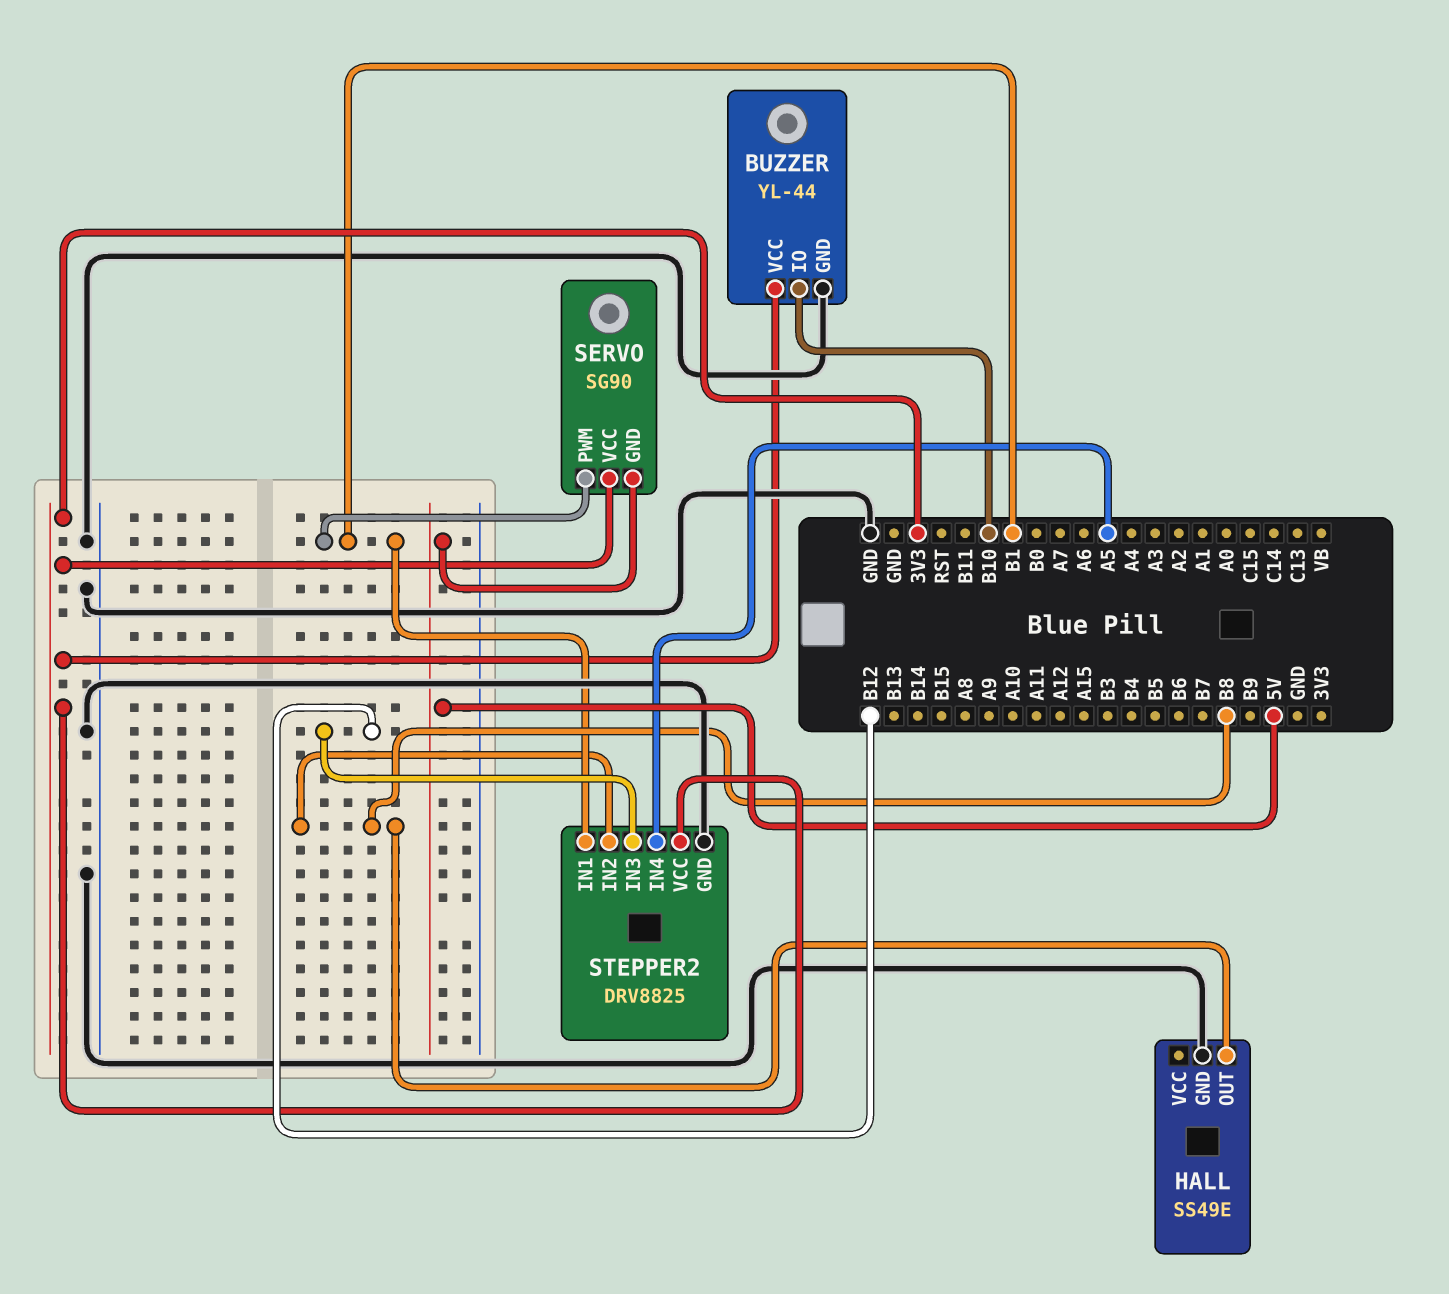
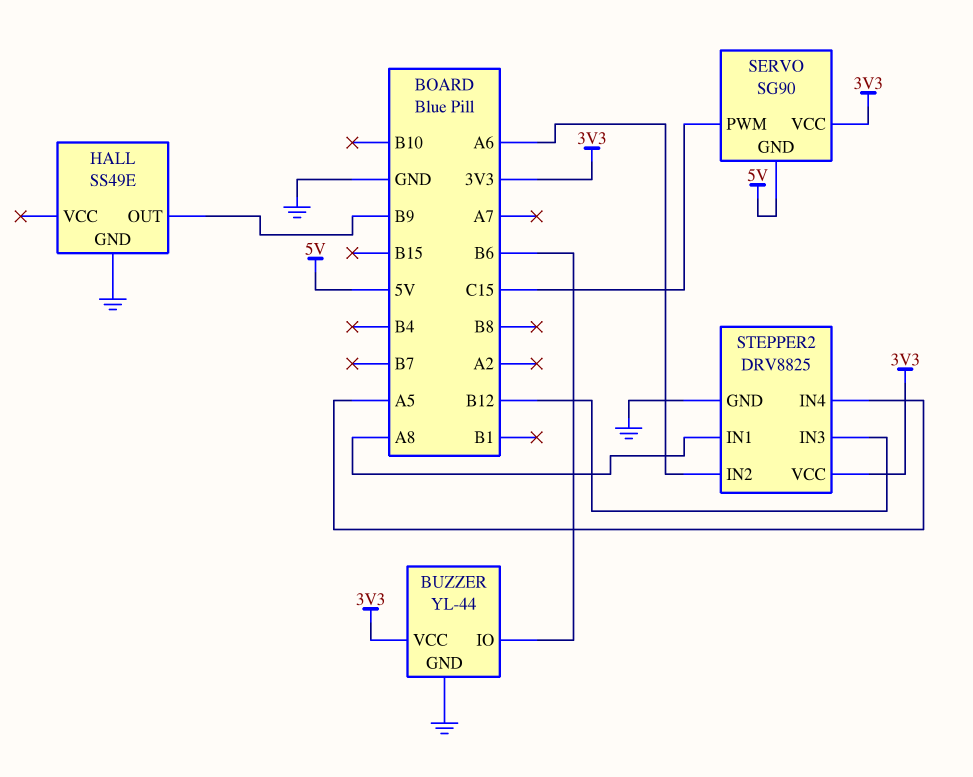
BUZZER pin IO: B10 -> B6
HALL pin OUT: B8 -> B9
SERVO pin PWM: B1 -> C15
STEPPER2 pin IN1: B1 -> A8
STEPPER2 pin IN2: B8 -> A6

